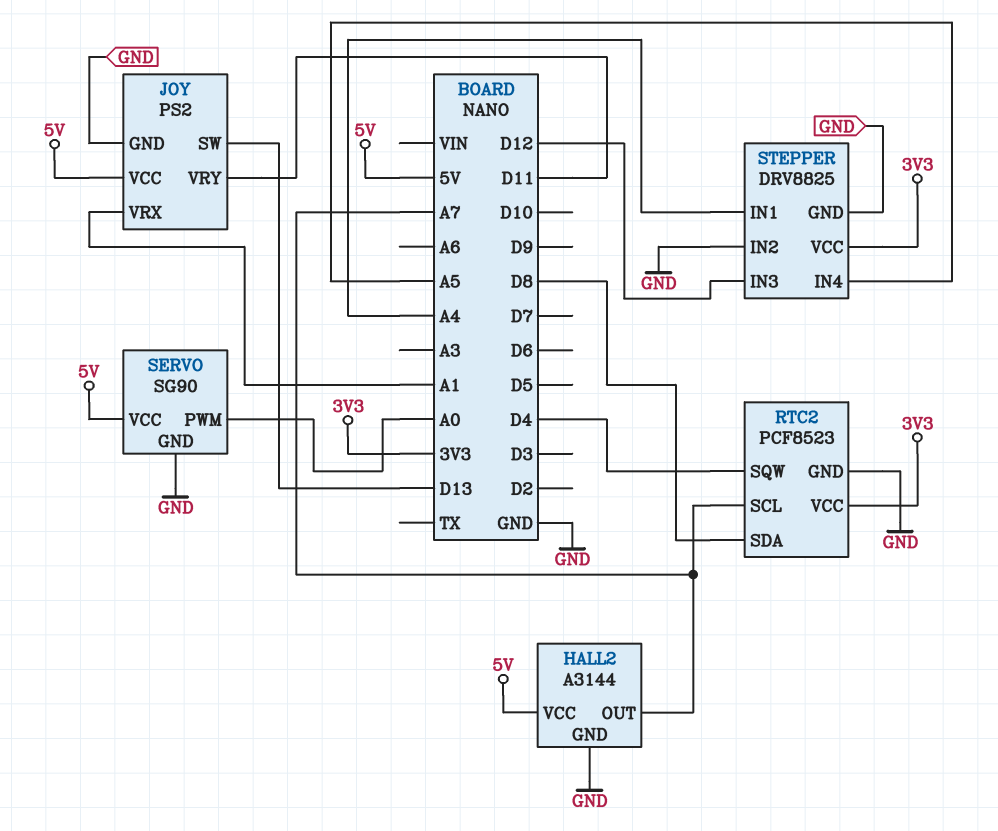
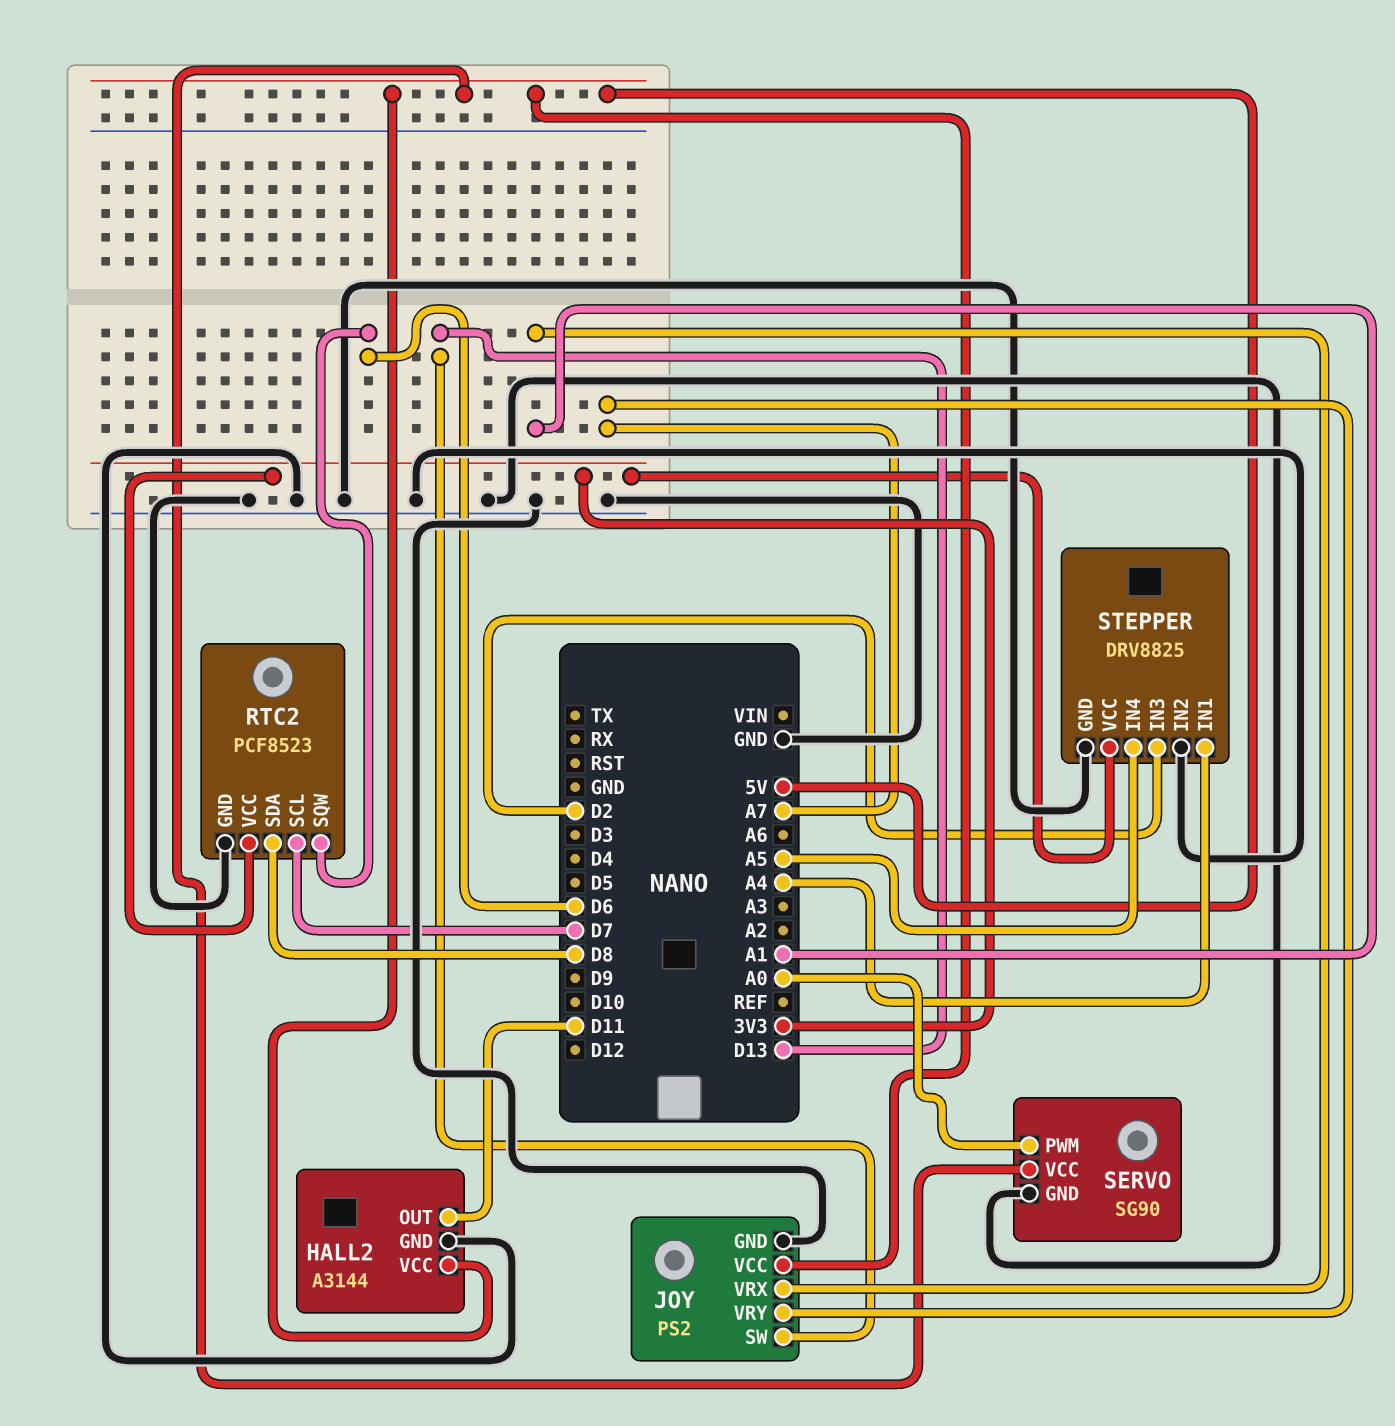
HALL2 pin OUT: A7 -> D11
JOY pin VRY: D11 -> A7
RTC2 pin SCL: A7 -> D7
RTC2 pin SQW: D4 -> D6
STEPPER pin IN3: D12 -> D2

